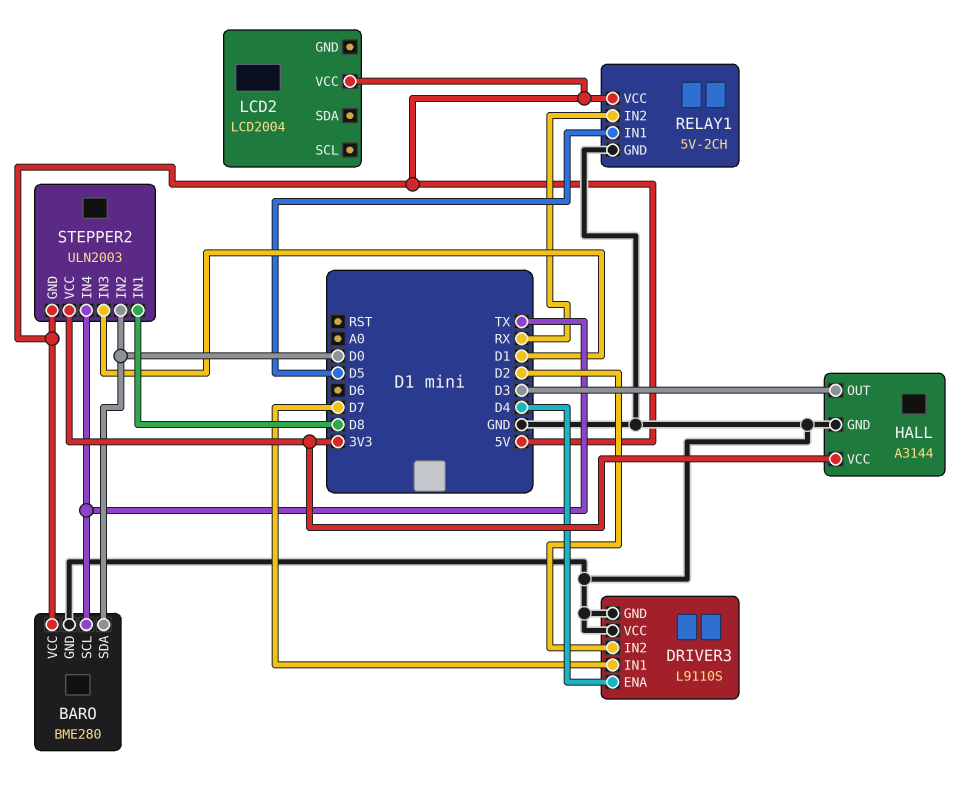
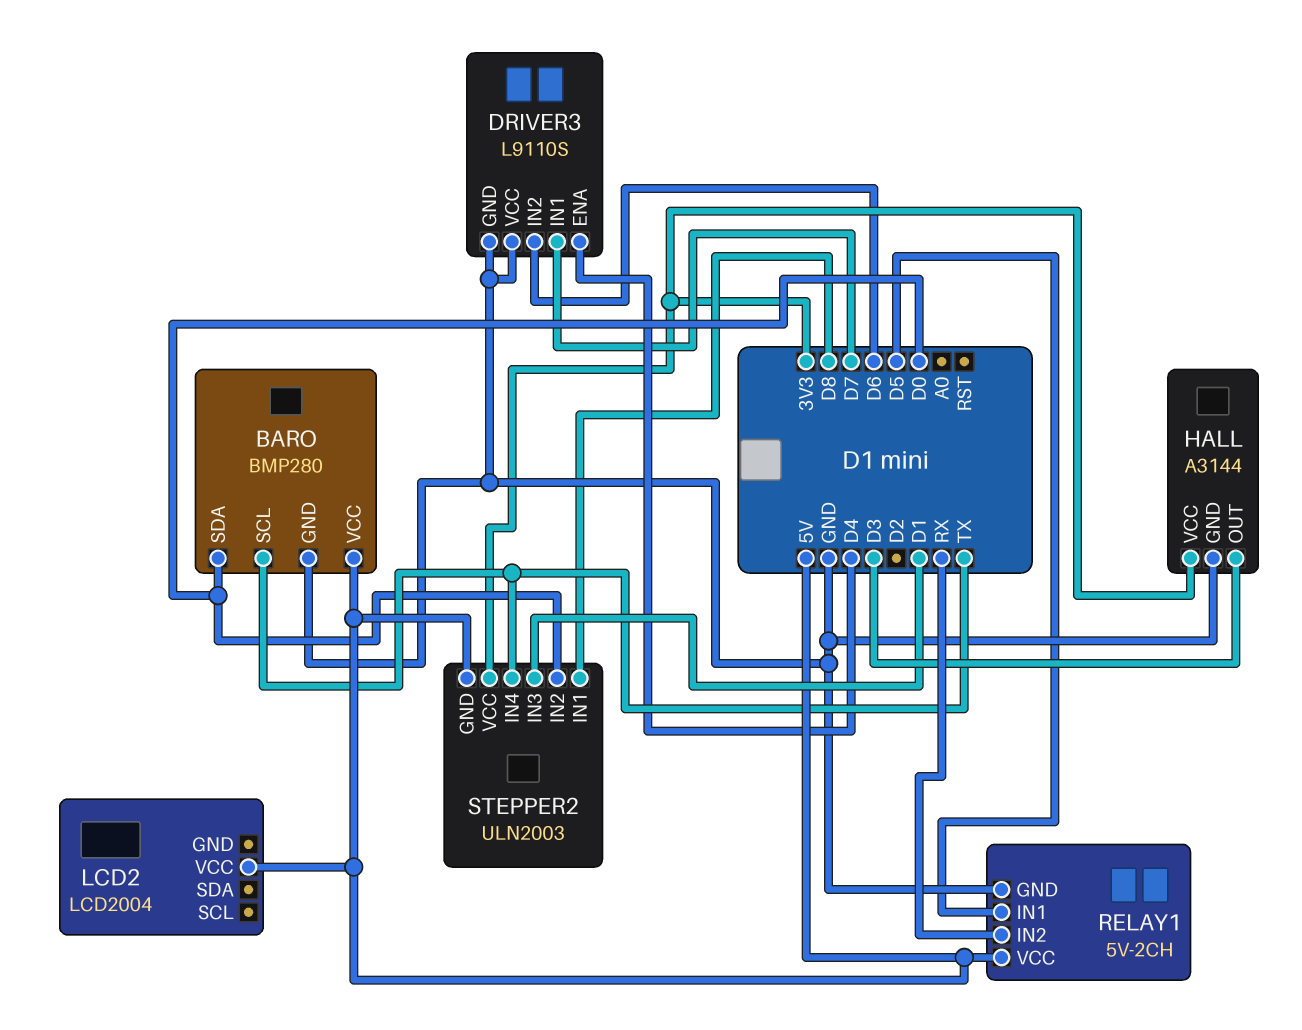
BARO: BME280 -> BMP280
DRIVER3 pin IN2: D2 -> D6

